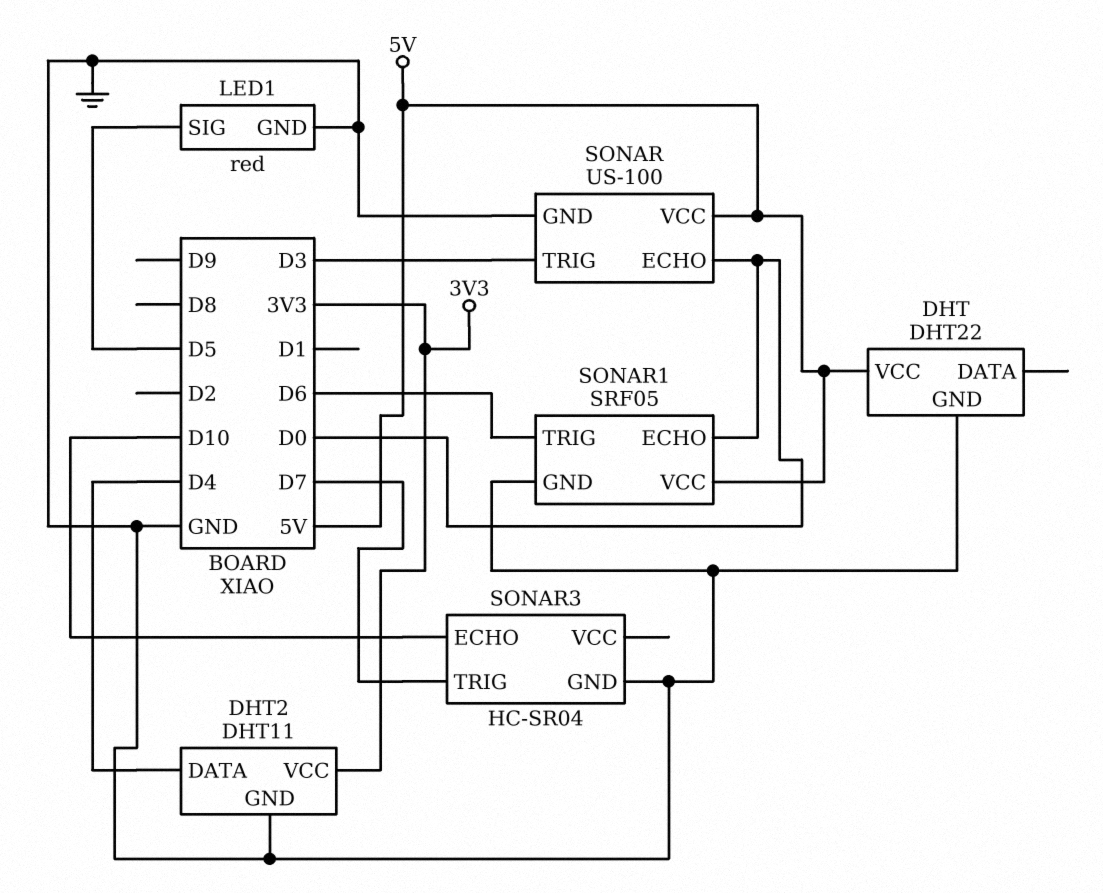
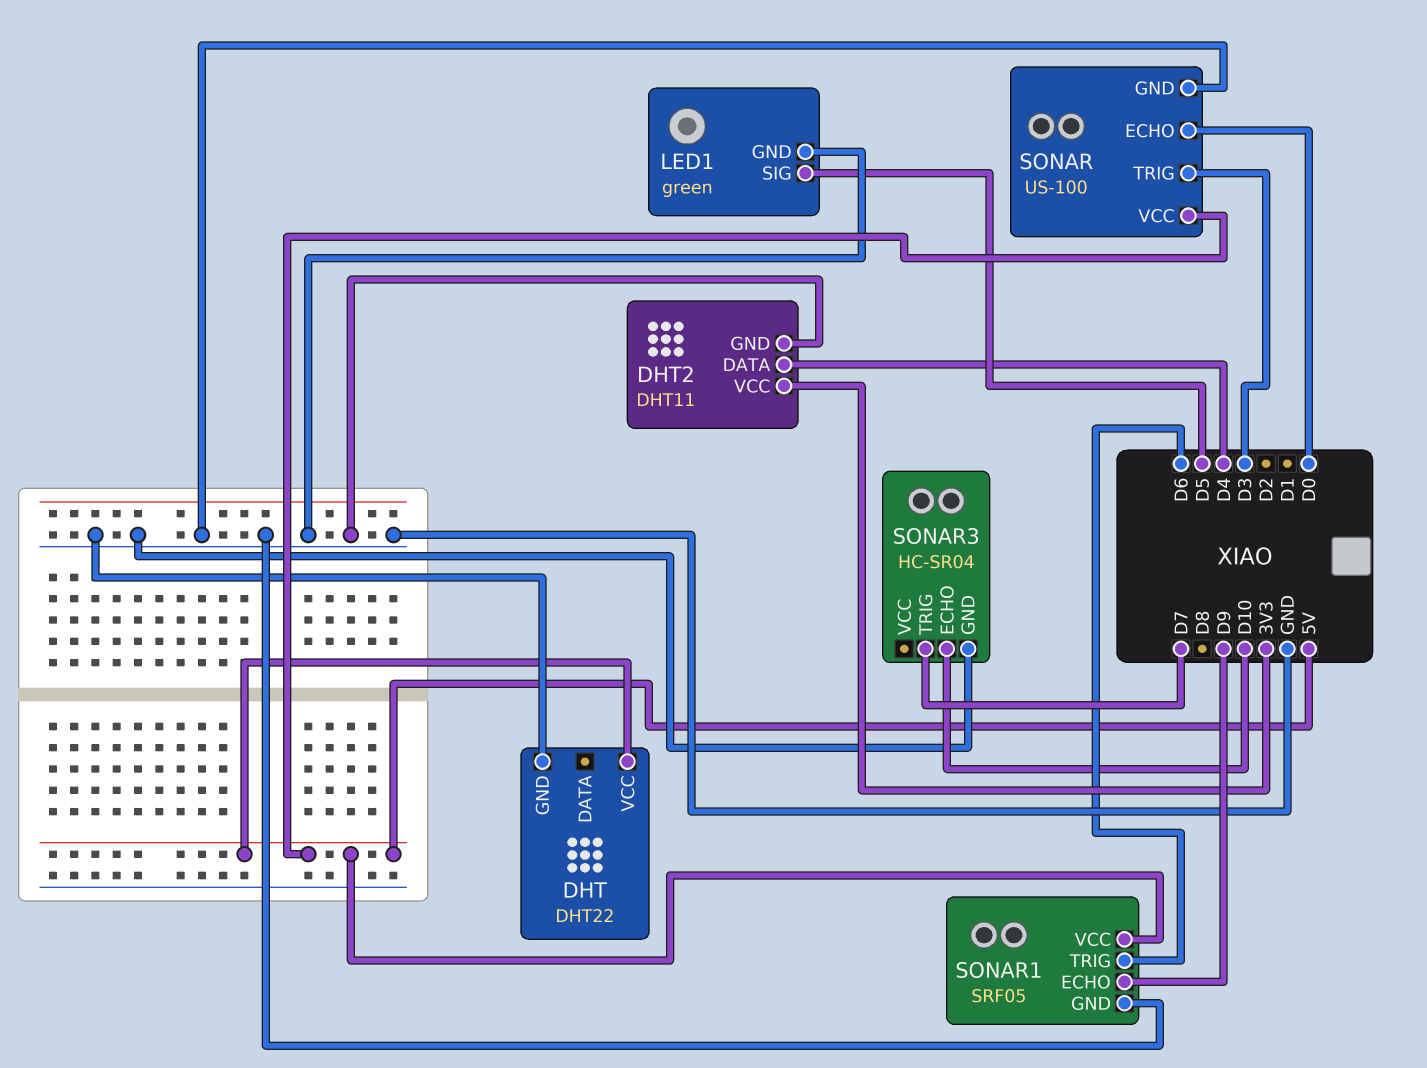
LED1: red -> green
SONAR1 pin ECHO: D0 -> D9

